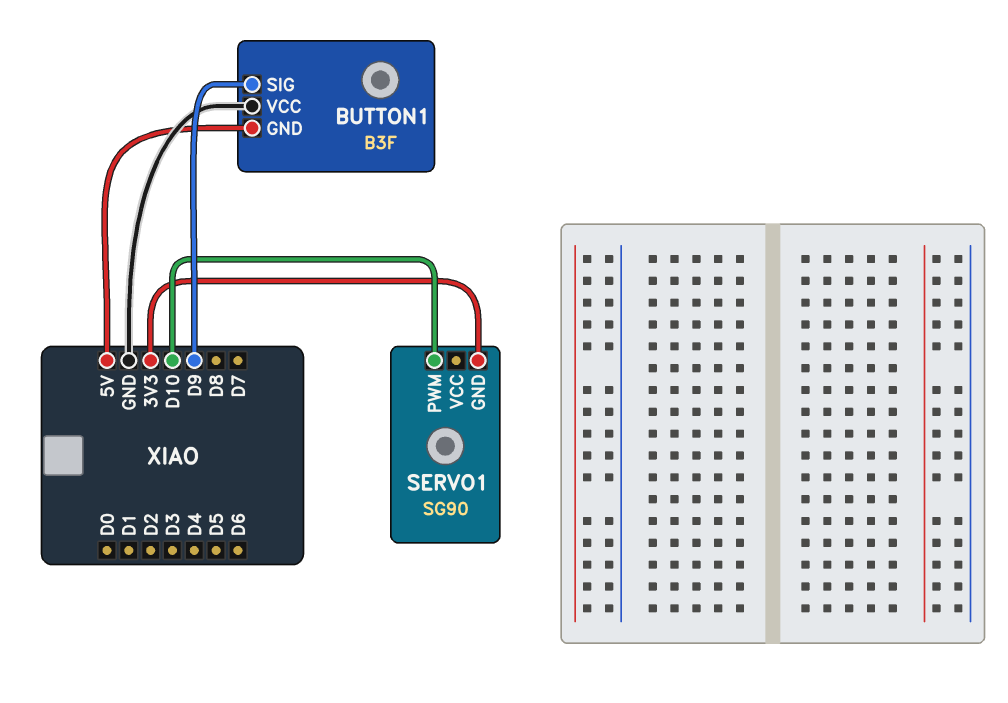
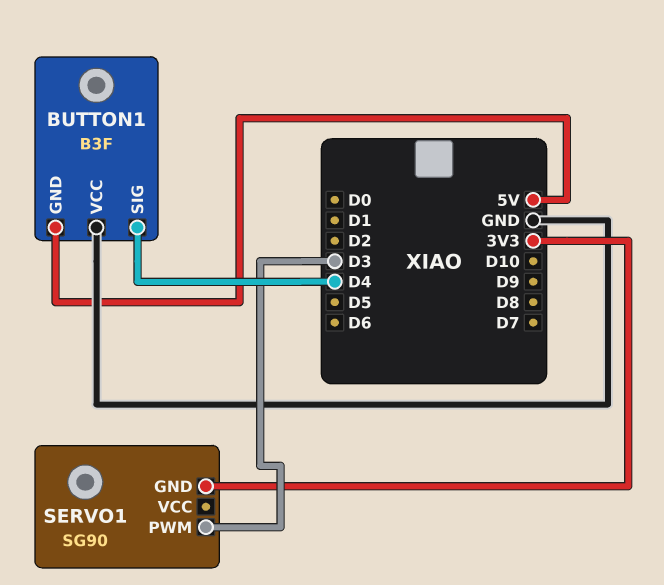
BUTTON1 pin SIG: D9 -> D4
SERVO1 pin PWM: D10 -> D3

